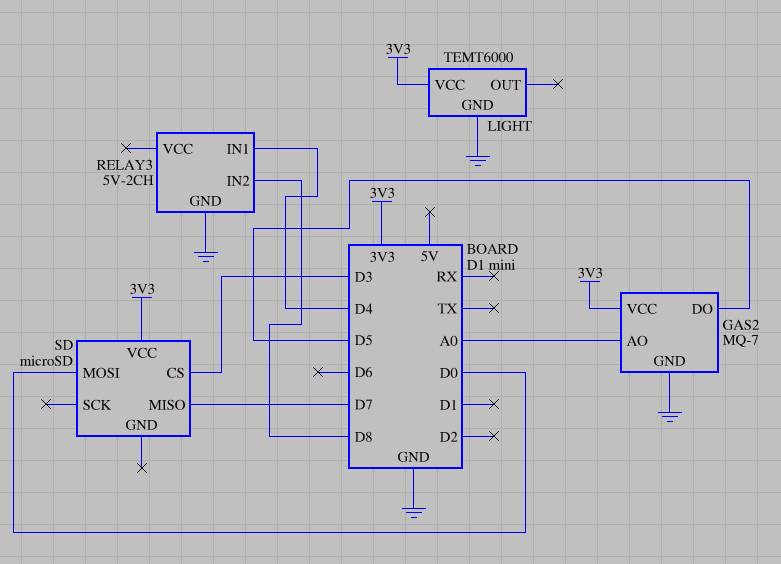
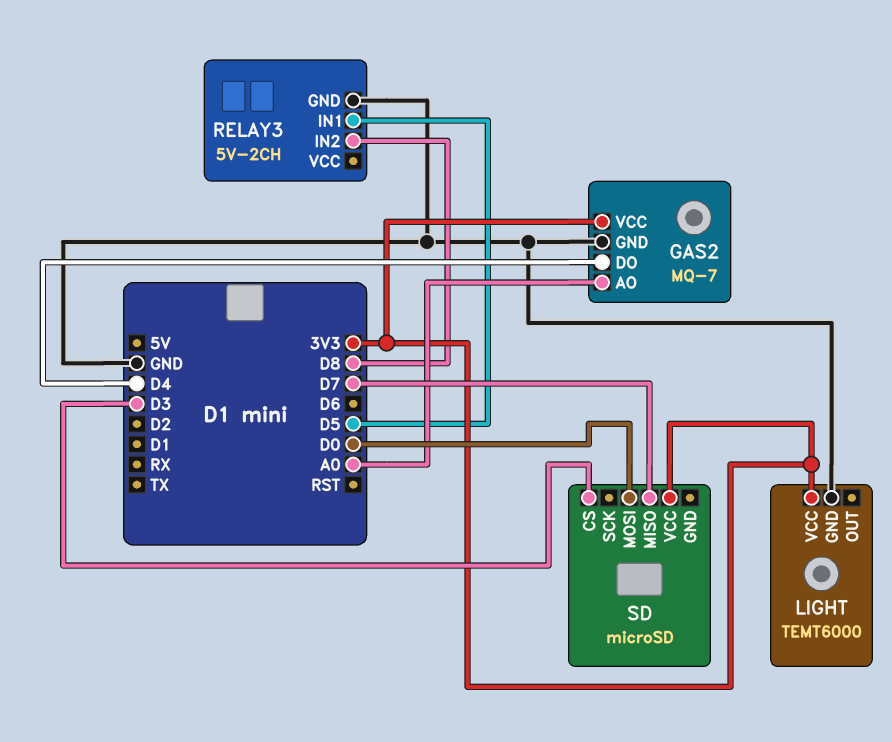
GAS2 pin DO: D5 -> D4
RELAY3 pin IN1: D4 -> D5

